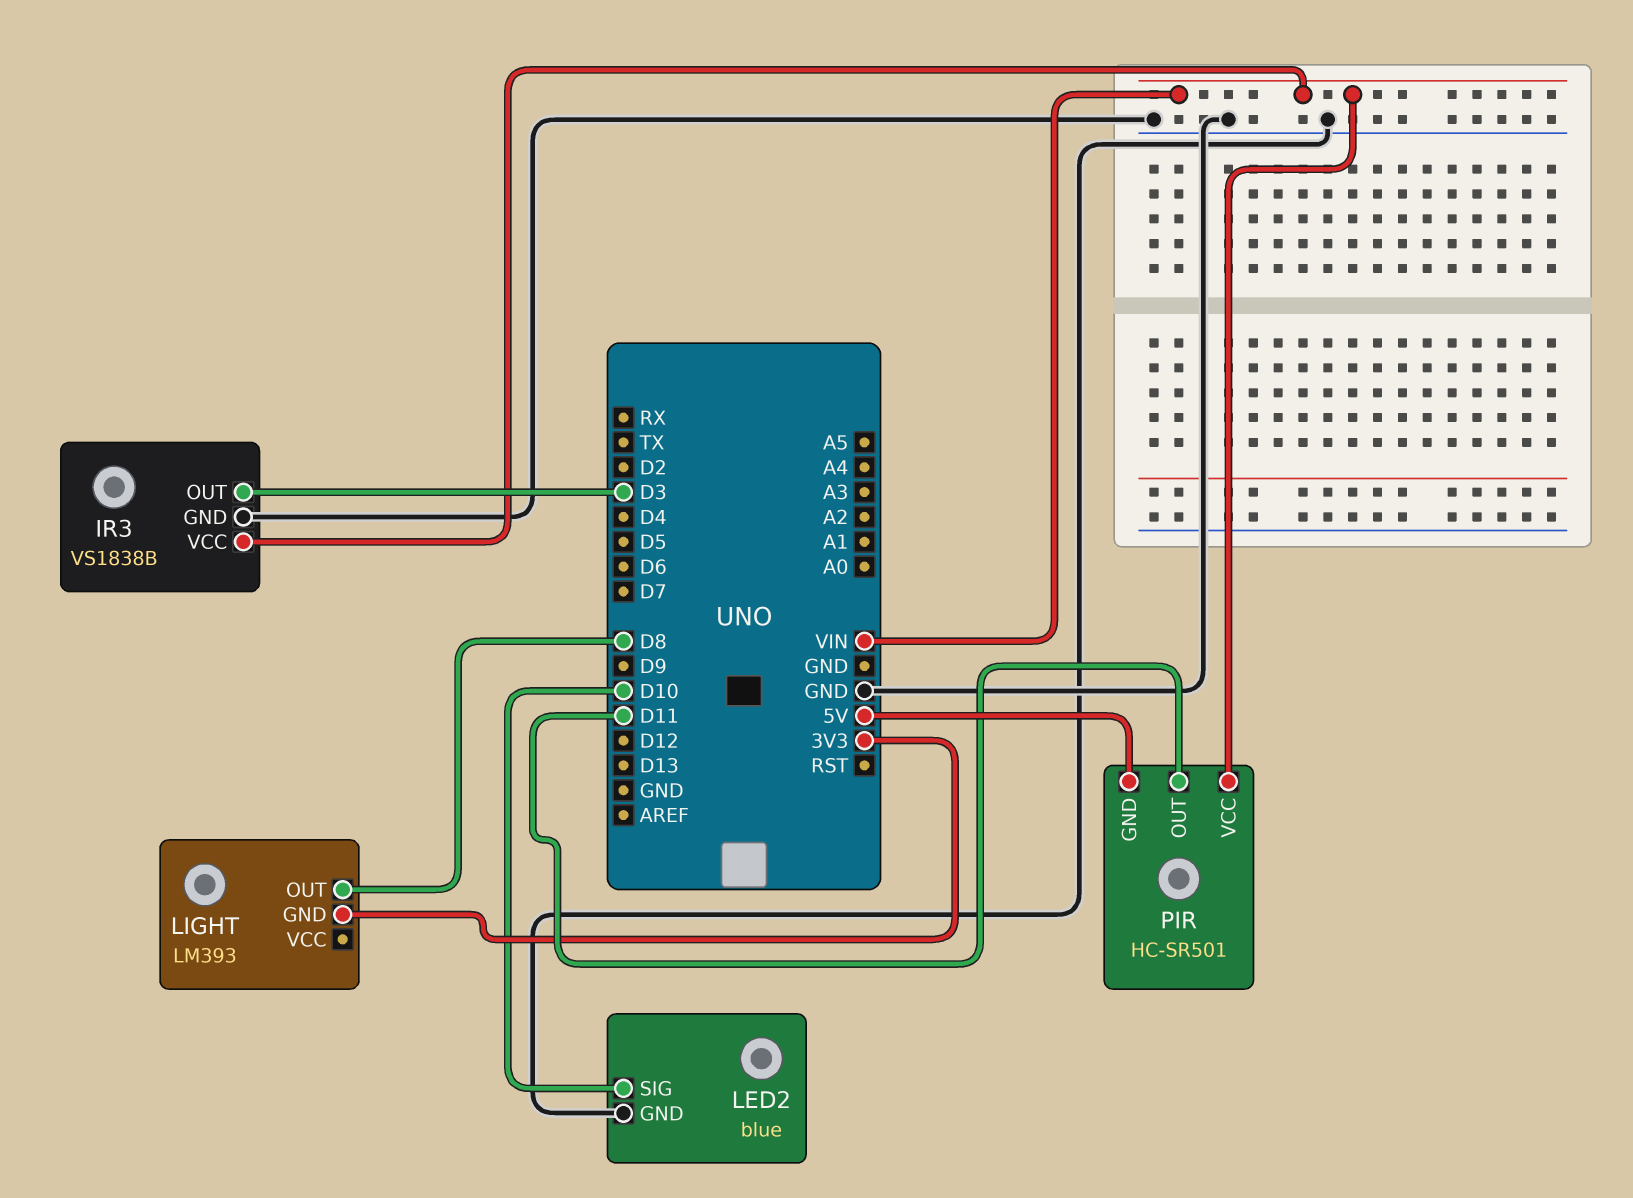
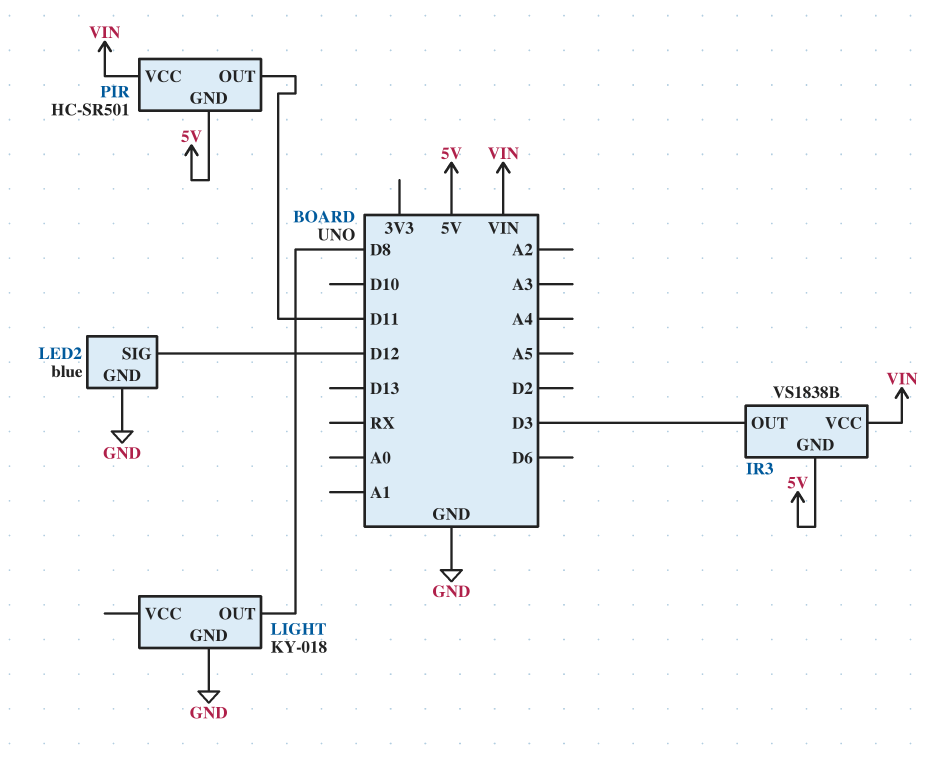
IR3 pin GND: GND -> 5V
LED2 pin SIG: D10 -> D12
LIGHT: LM393 -> KY-018
LIGHT pin GND: 3V3 -> GND

